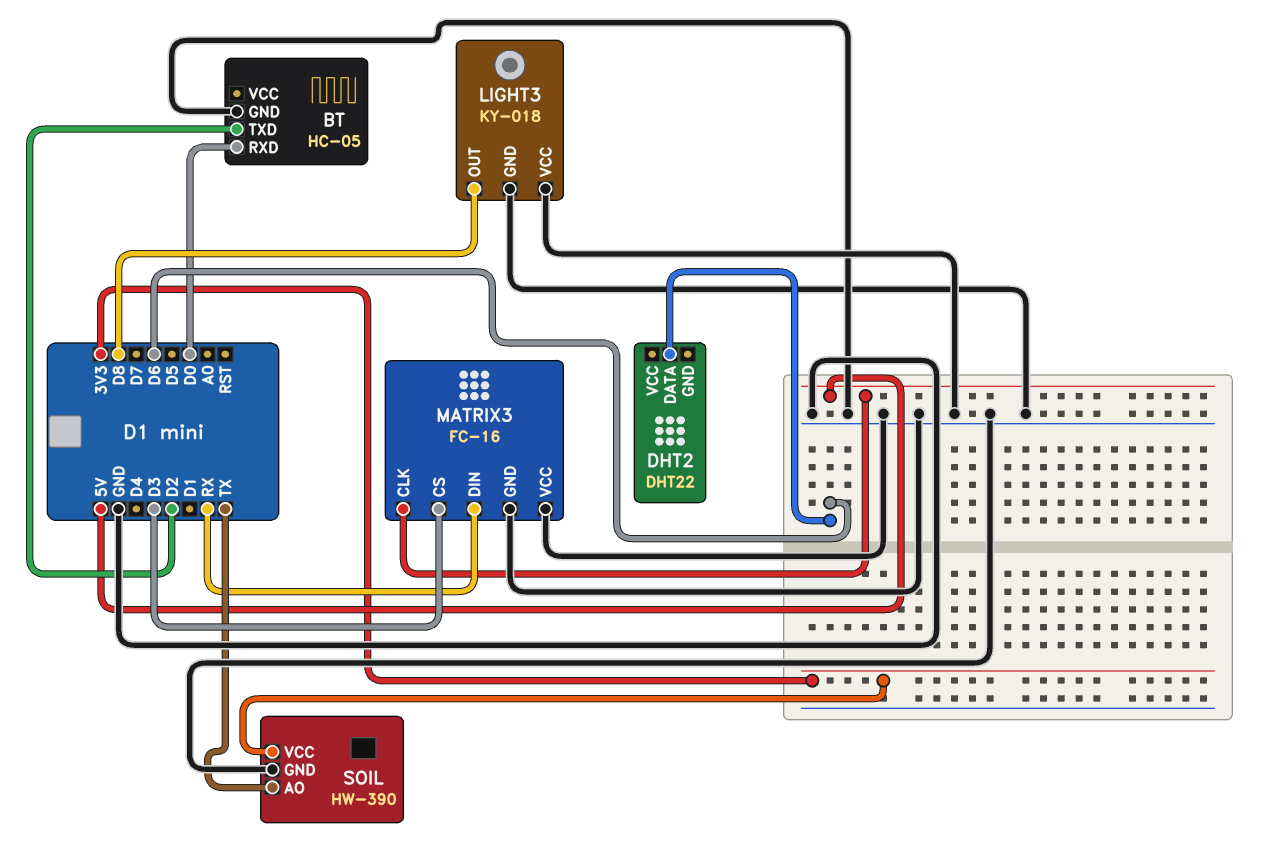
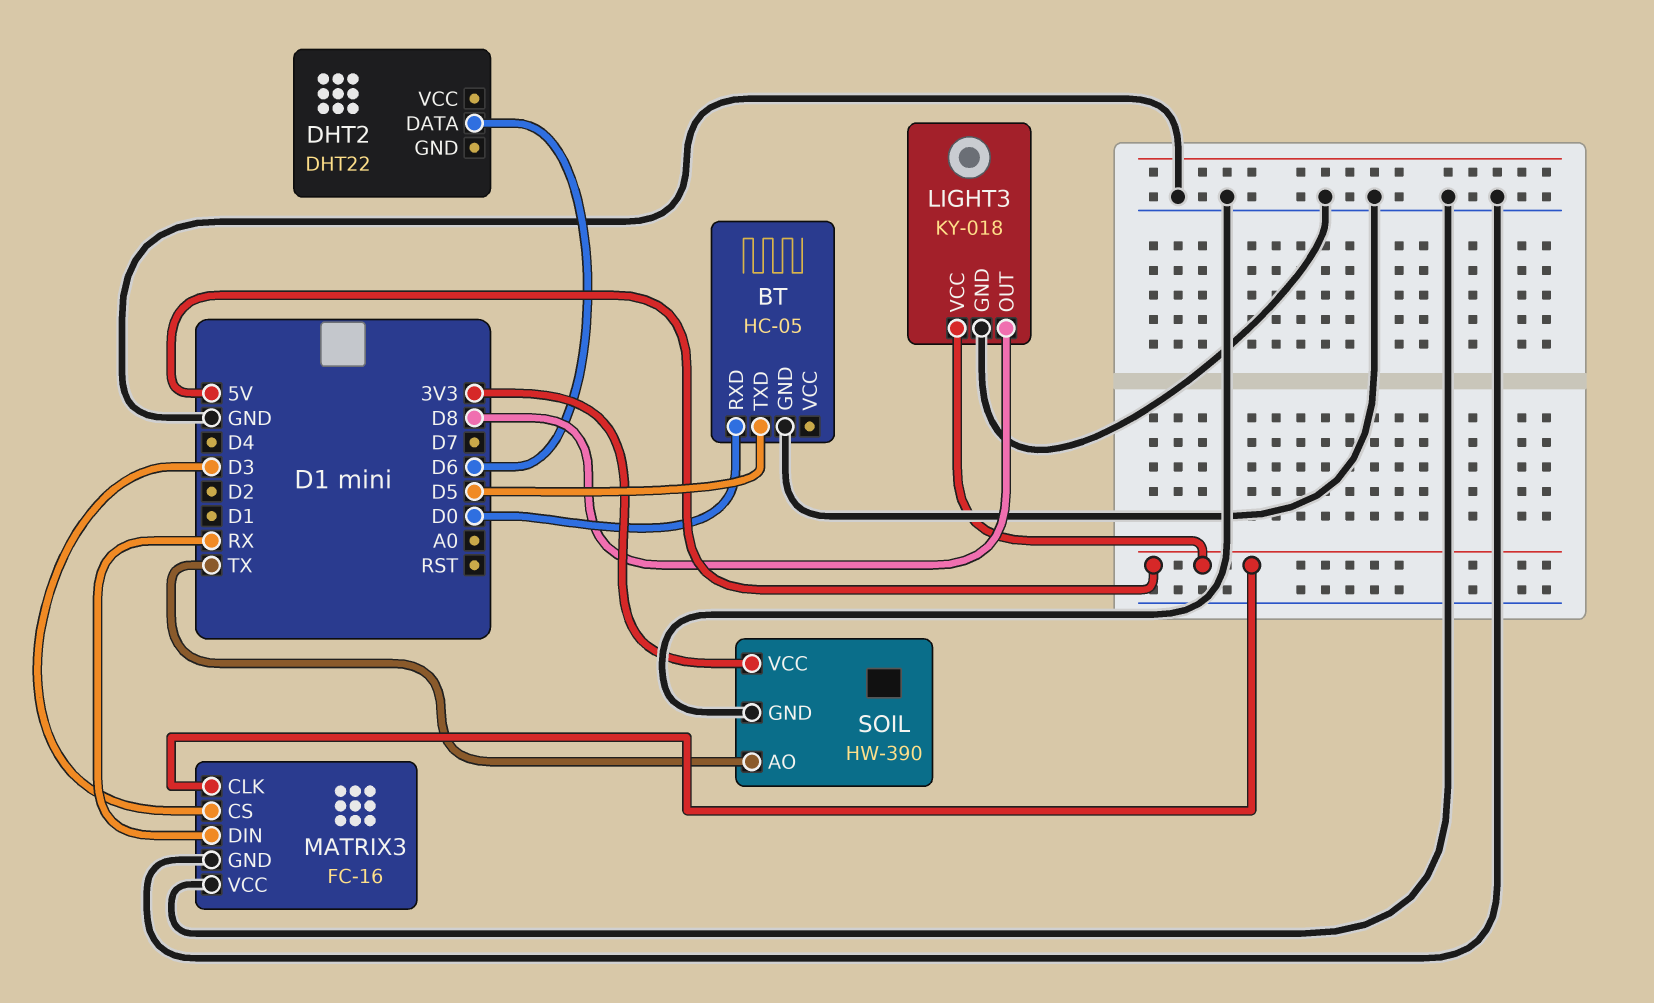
BT pin TXD: D2 -> D5
LIGHT3 pin VCC: GND -> 5V

